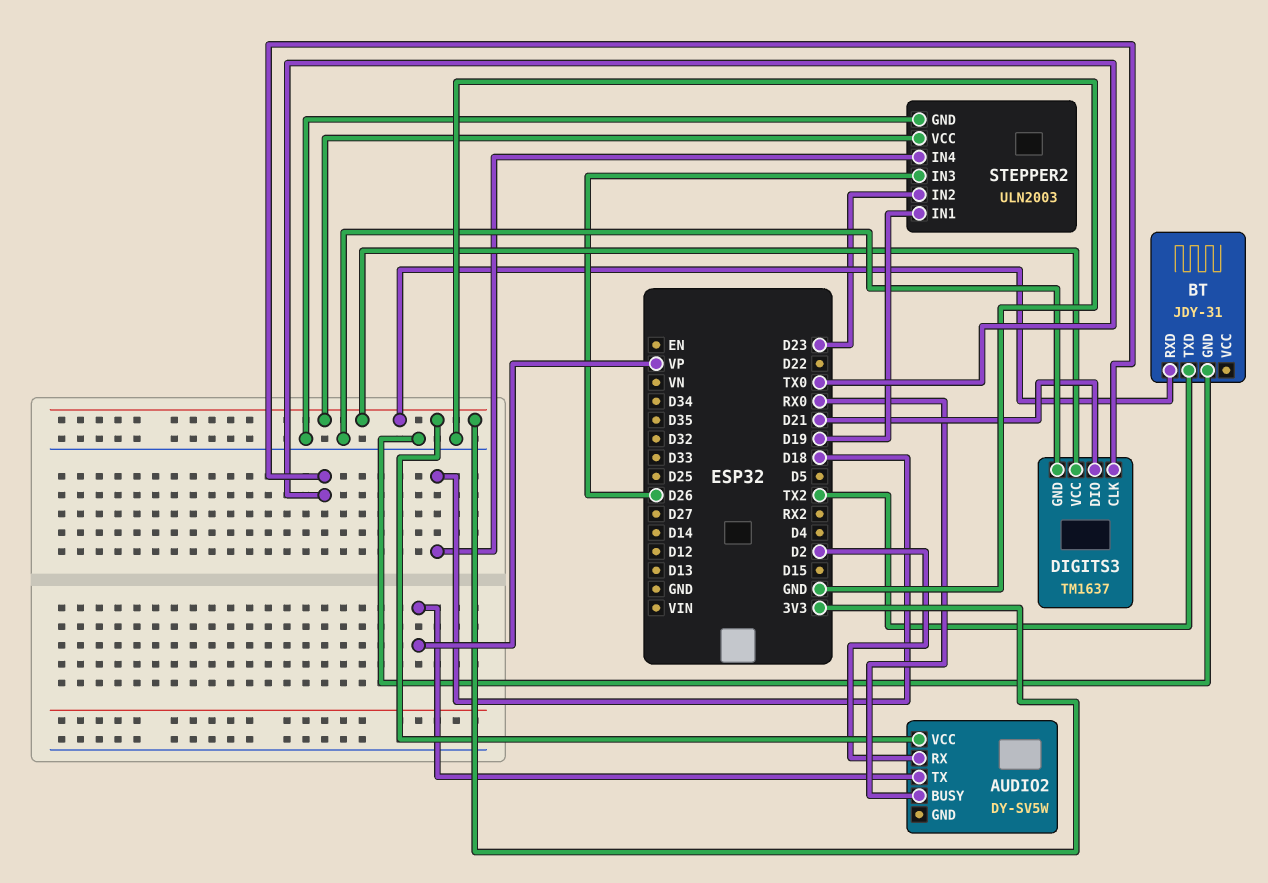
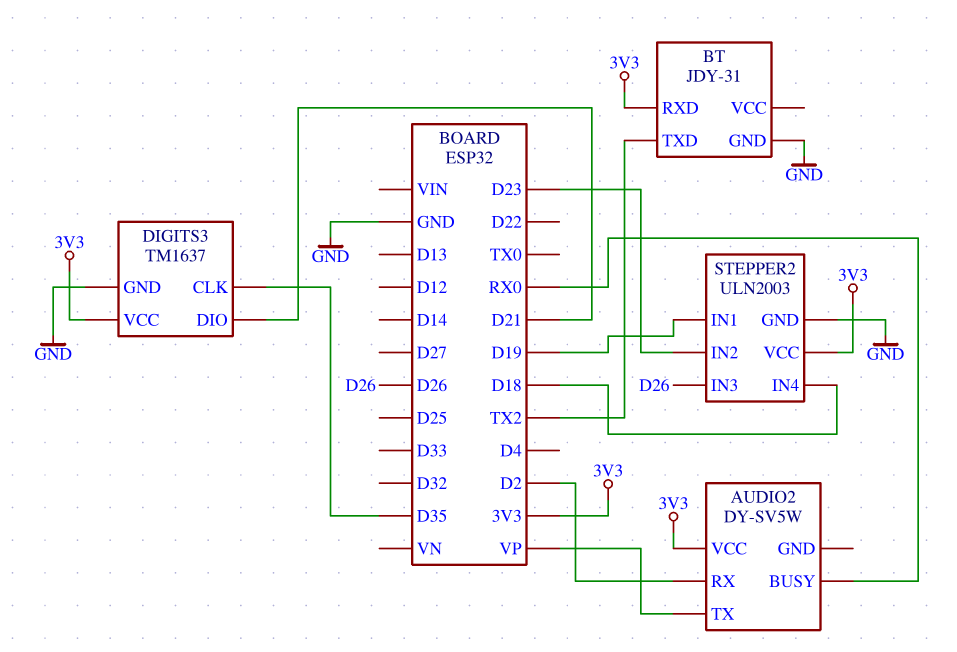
DIGITS3 pin CLK: TX0 -> D35

